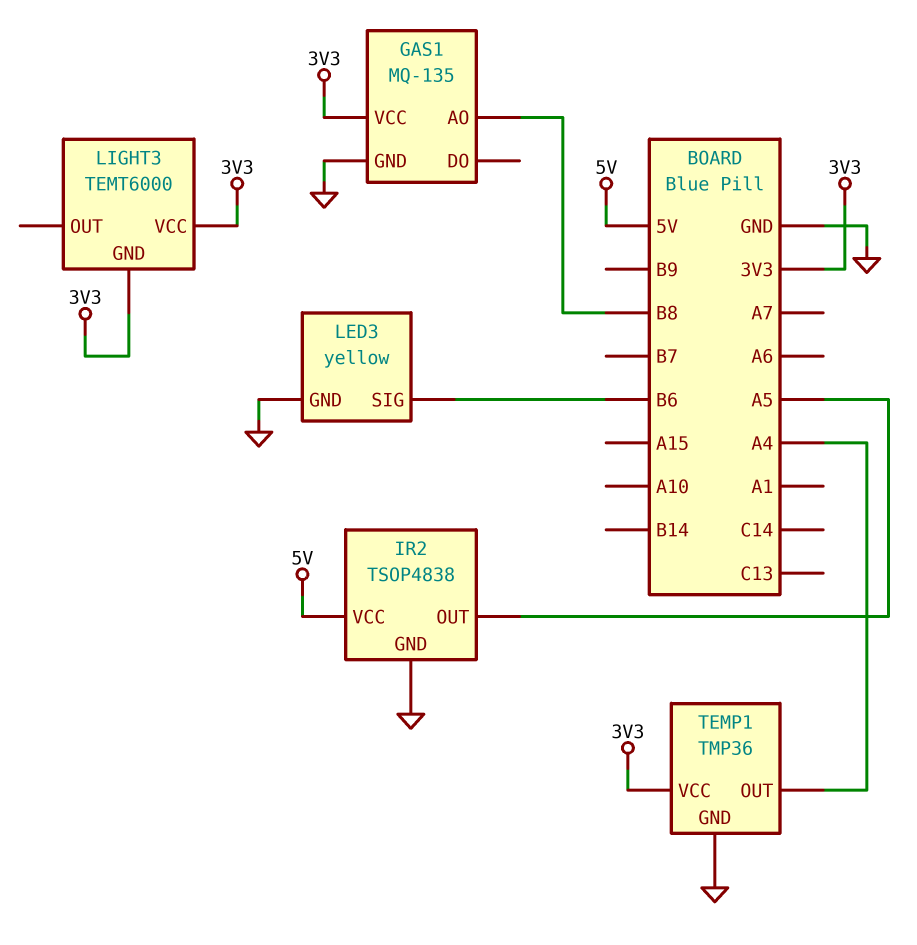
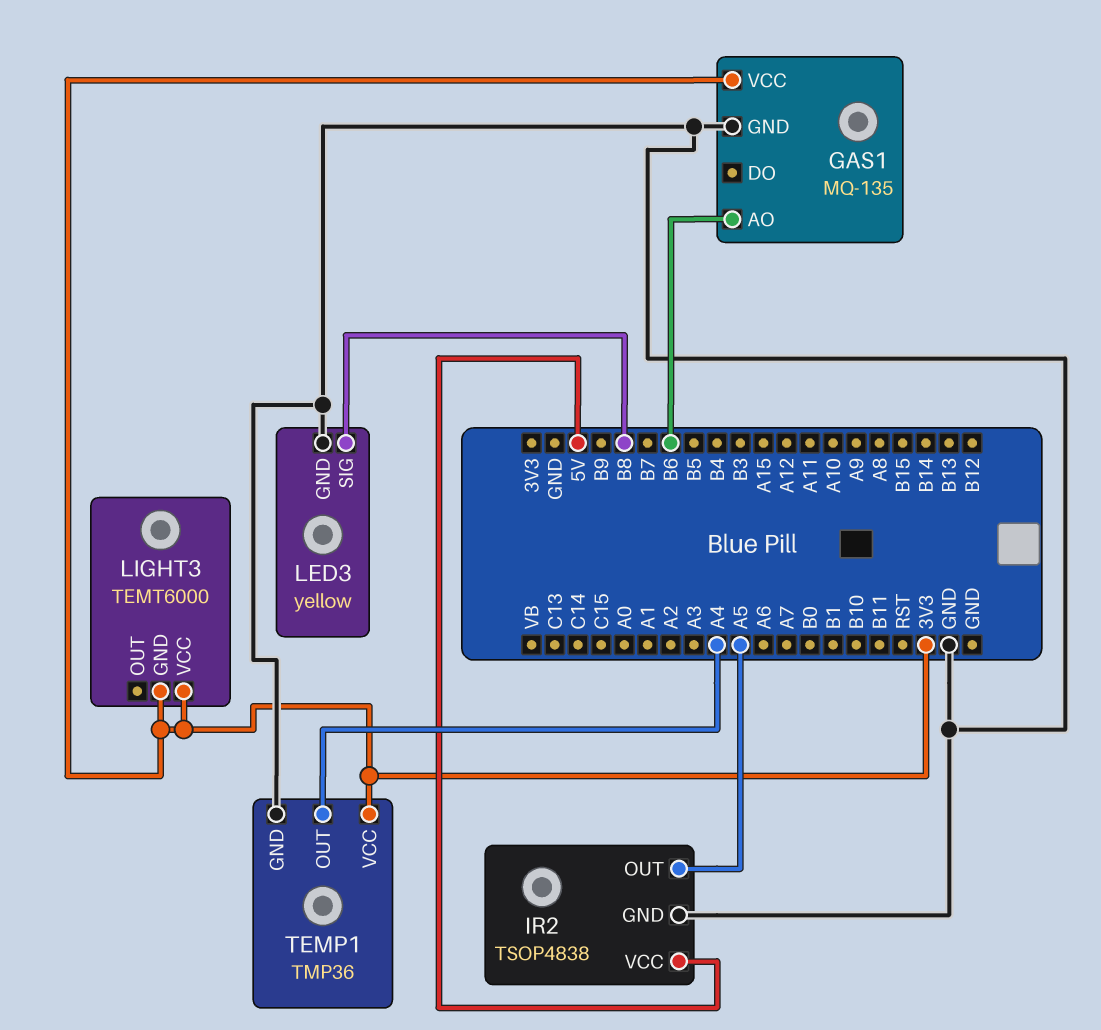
GAS1 pin AO: B8 -> B6
LED3 pin SIG: B6 -> B8

